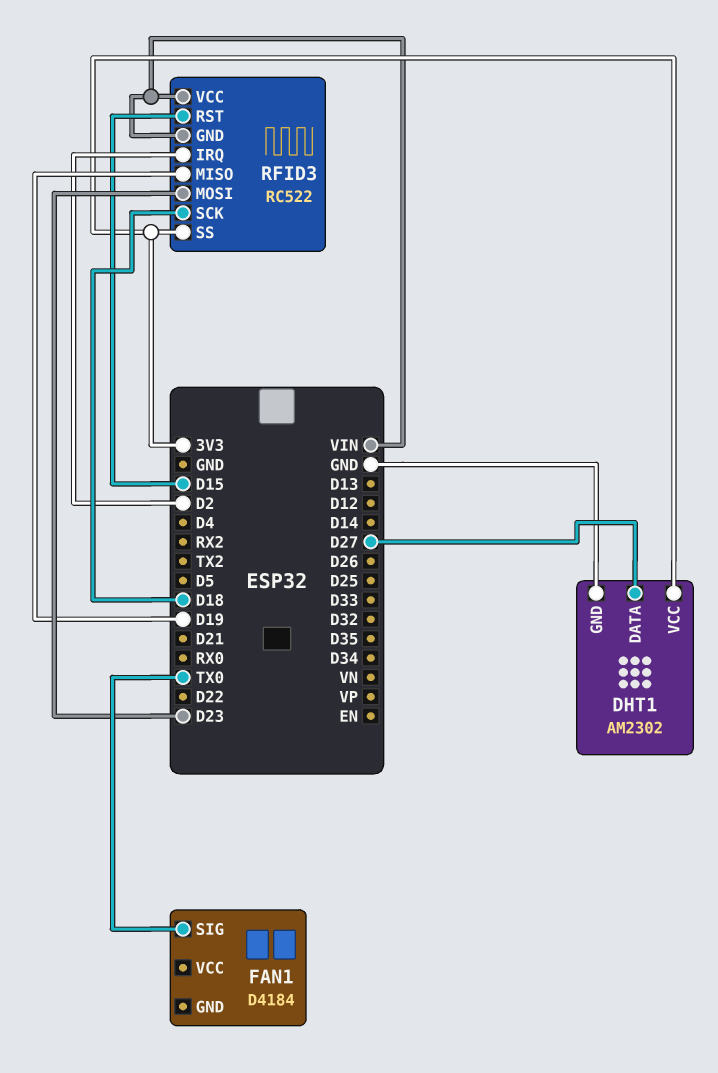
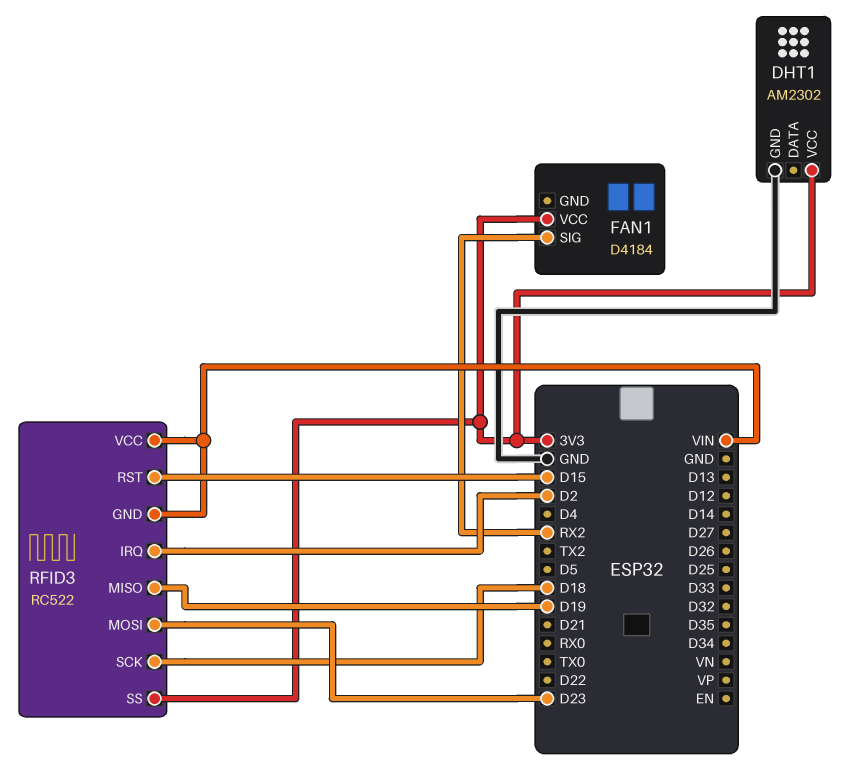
DHT1 pin DATA: D27 -> none
FAN1 pin SIG: TX0 -> RX2
FAN1 pin VCC: none -> 3V3

